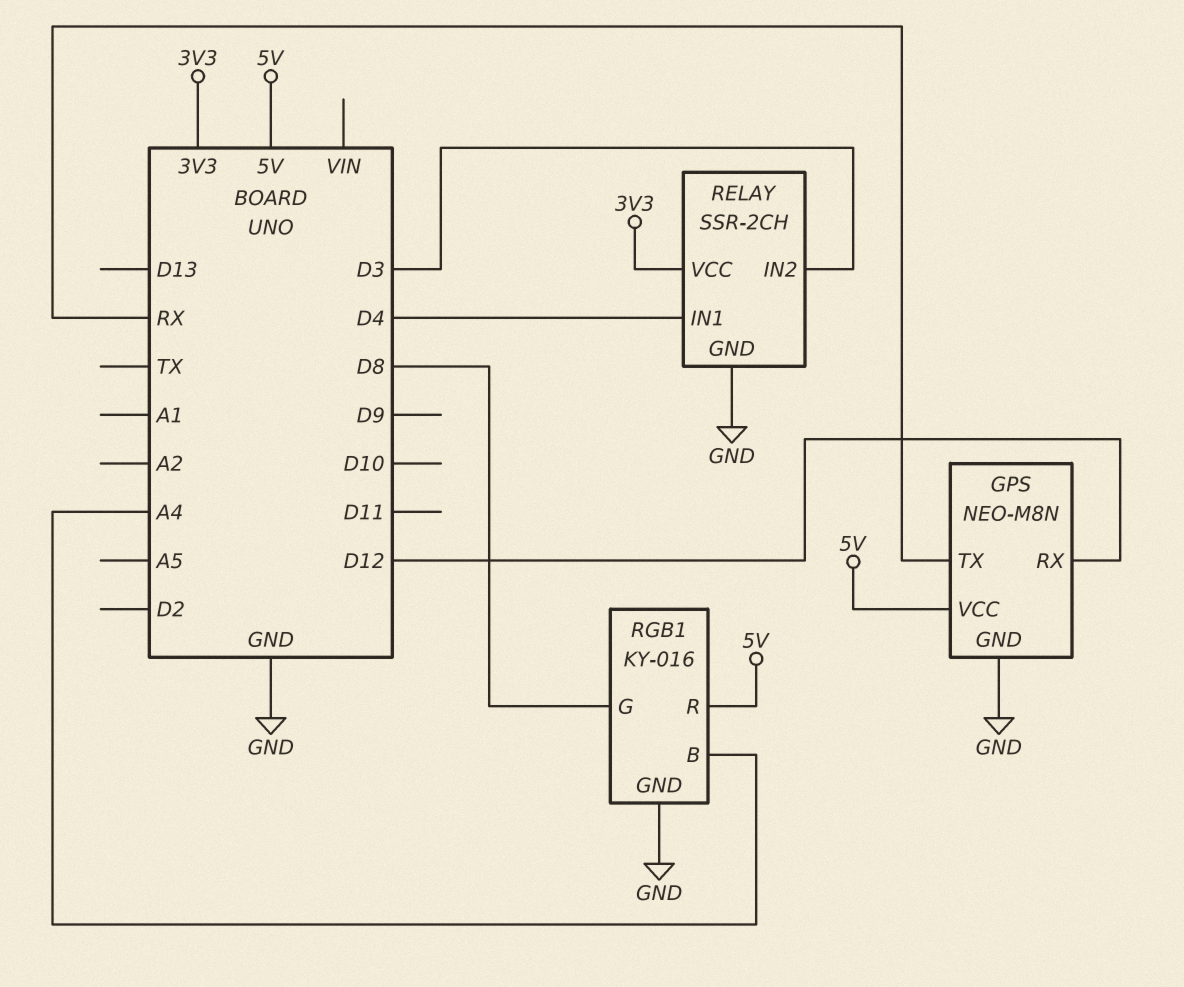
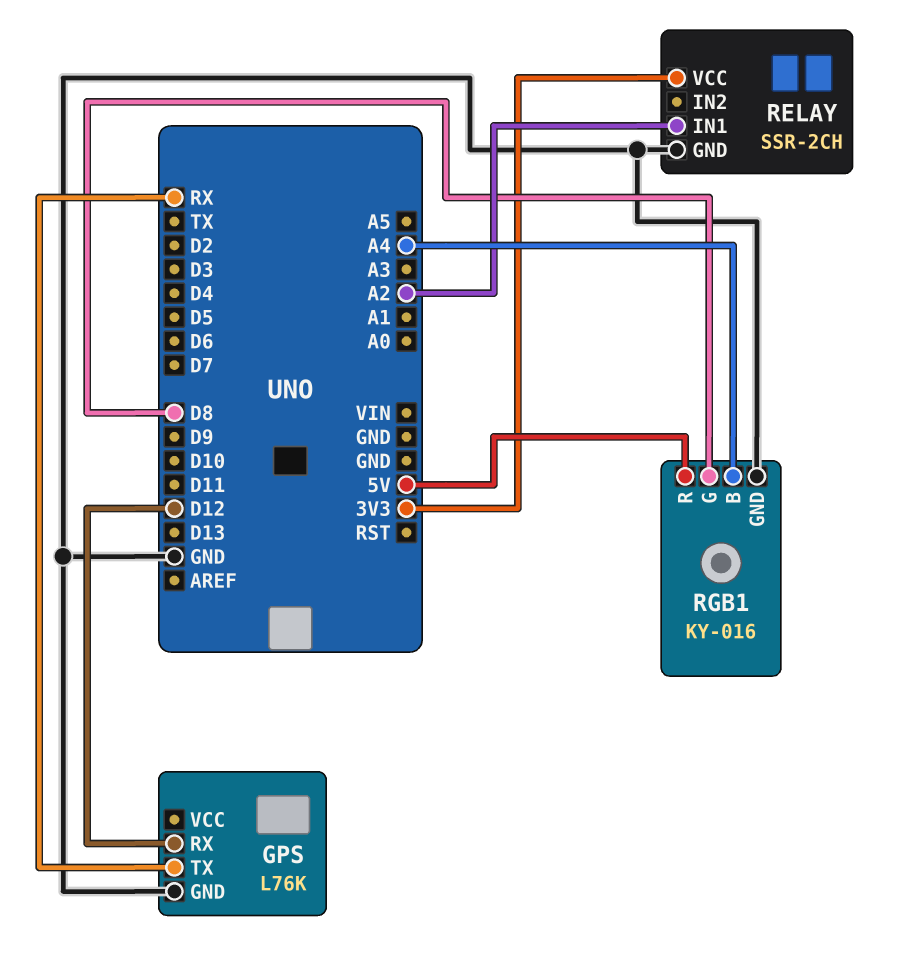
GPS: NEO-M8N -> L76K
GPS pin VCC: 5V -> none
RELAY pin IN1: D4 -> A2
RELAY pin IN2: D3 -> none

